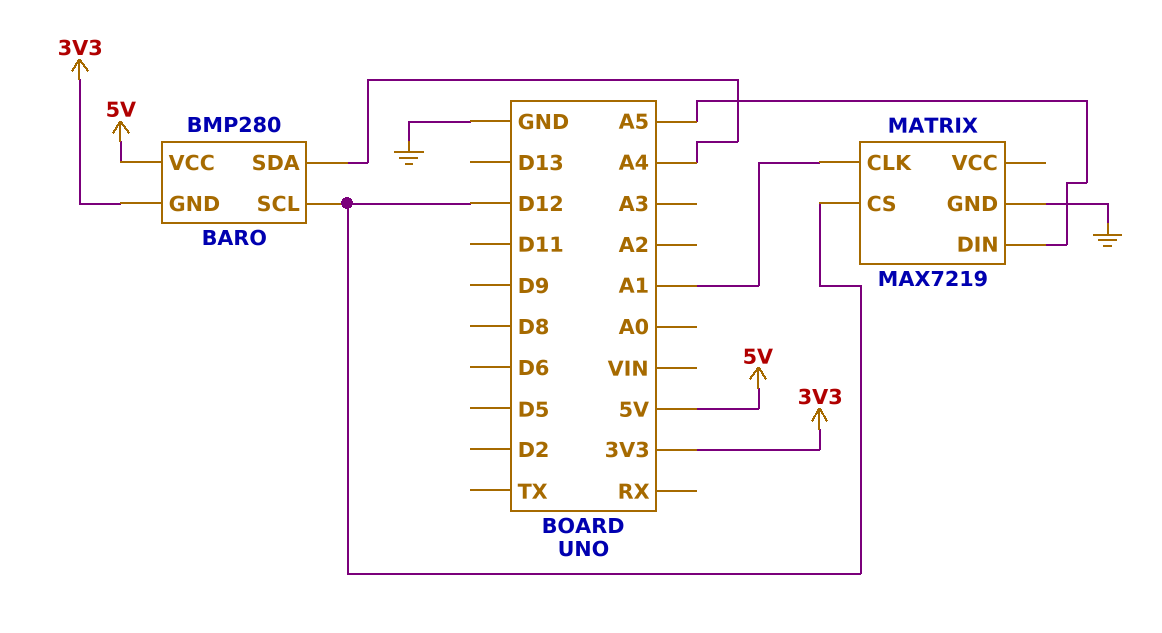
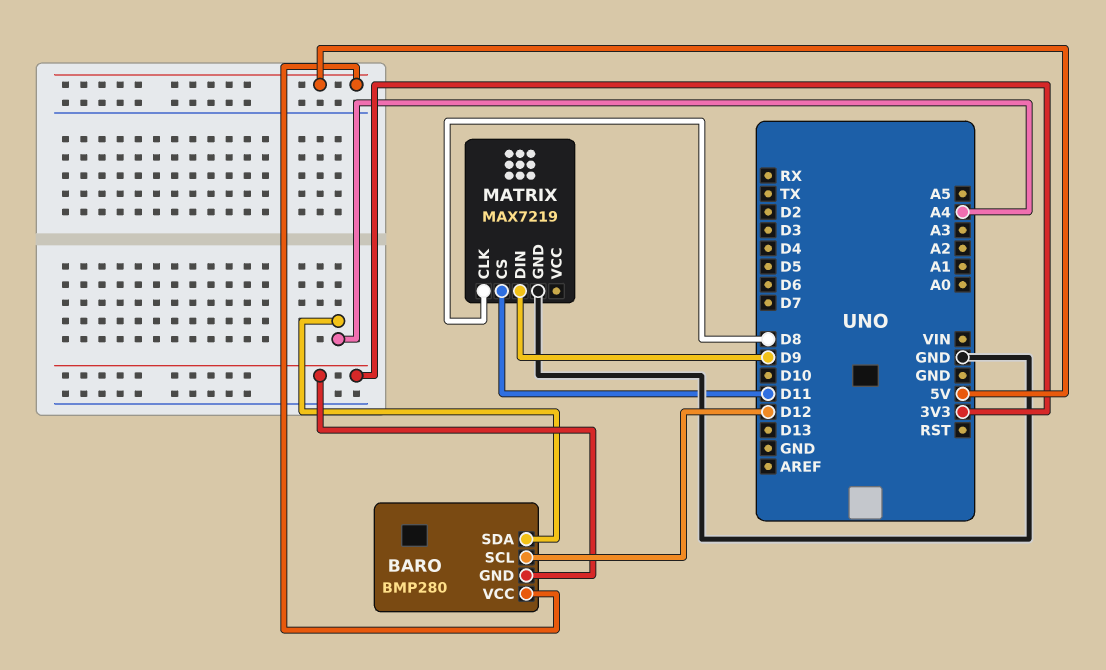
MATRIX pin CLK: A1 -> D8
MATRIX pin CS: D12 -> D11
MATRIX pin DIN: A5 -> D9

